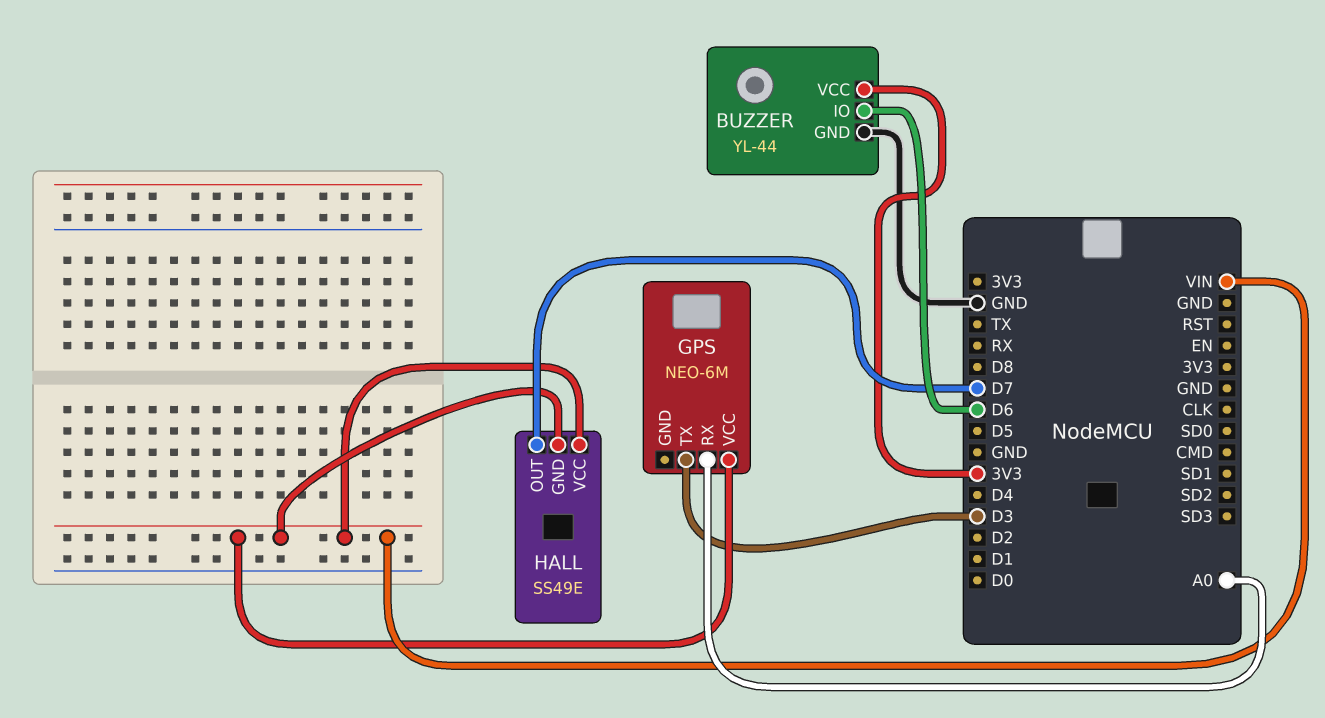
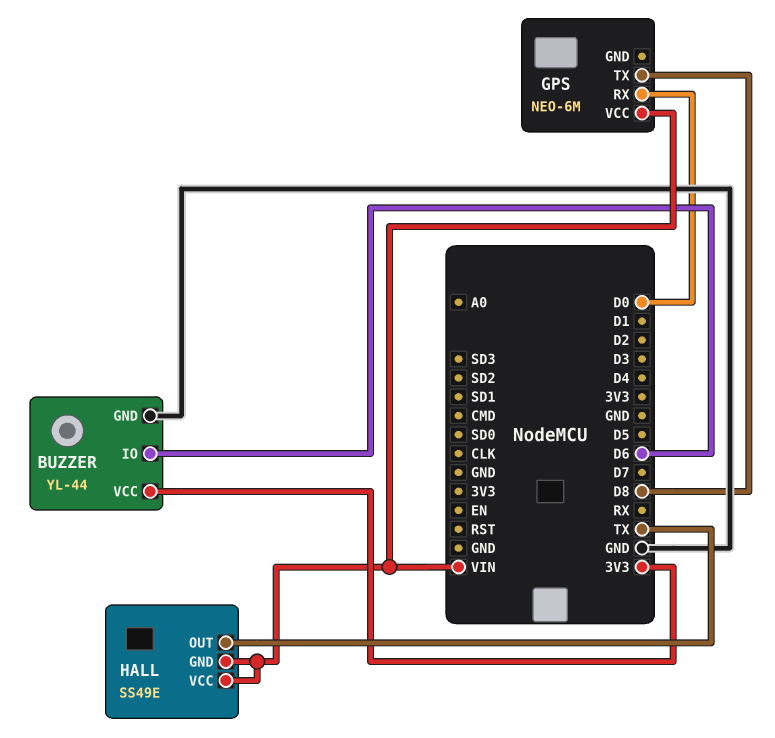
GPS pin RX: A0 -> D0
GPS pin TX: D3 -> D8
HALL pin OUT: D7 -> TX

